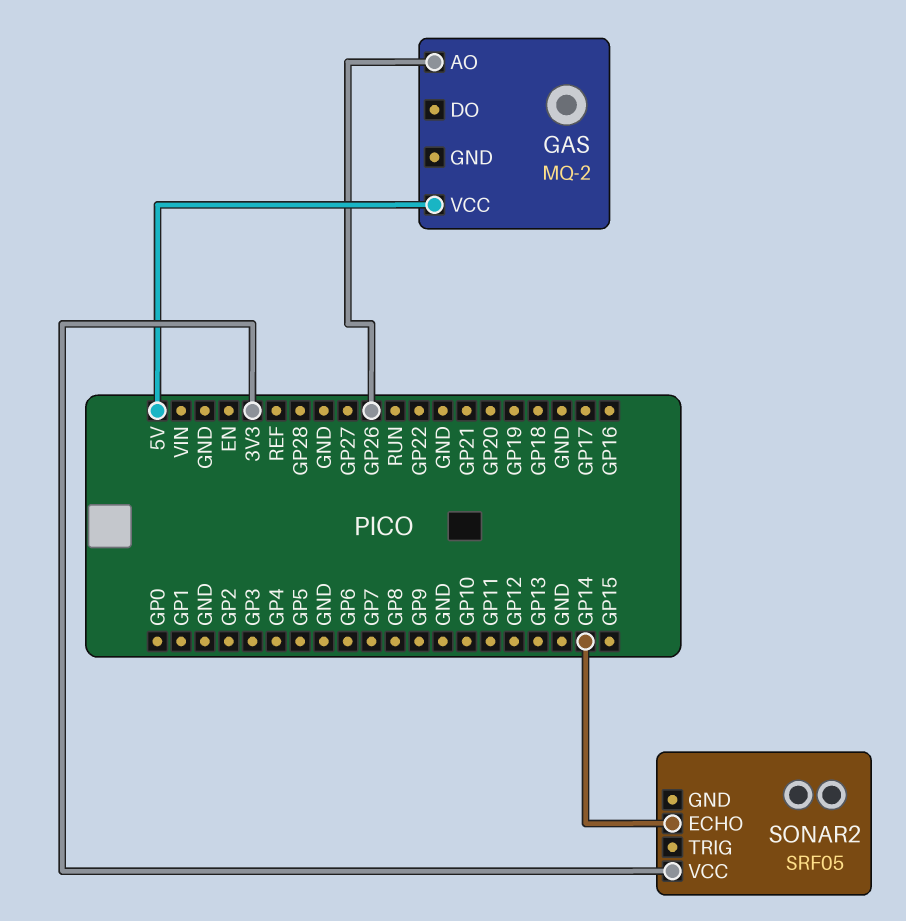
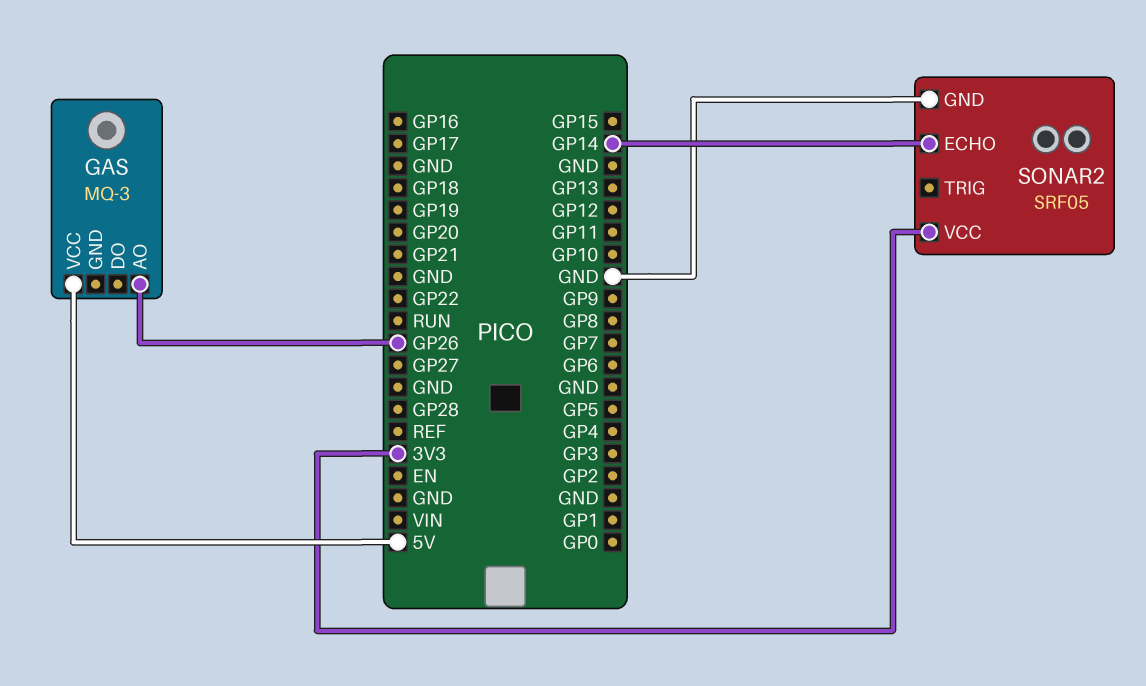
GAS: MQ-2 -> MQ-3
SONAR2 pin GND: none -> GND

